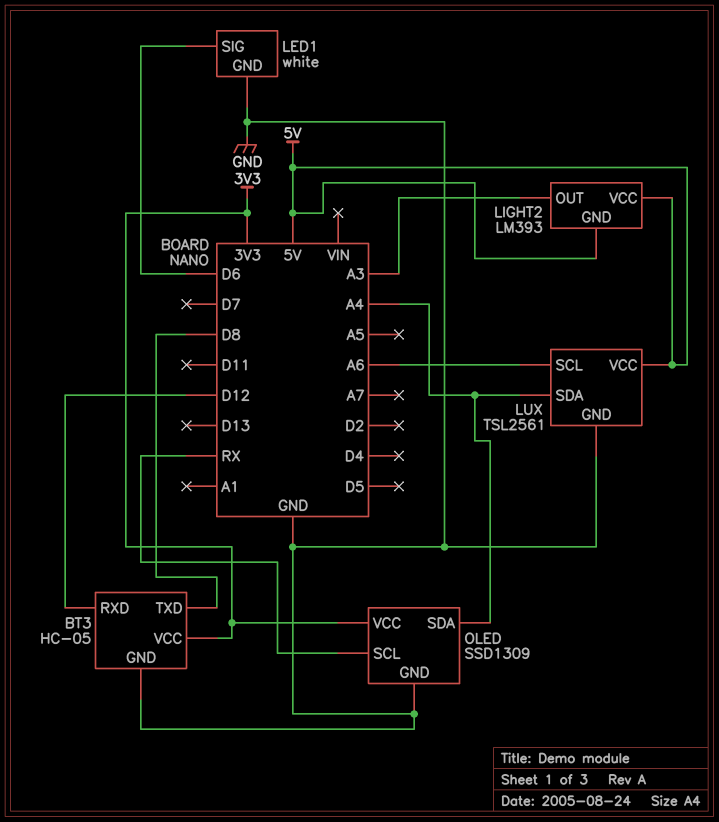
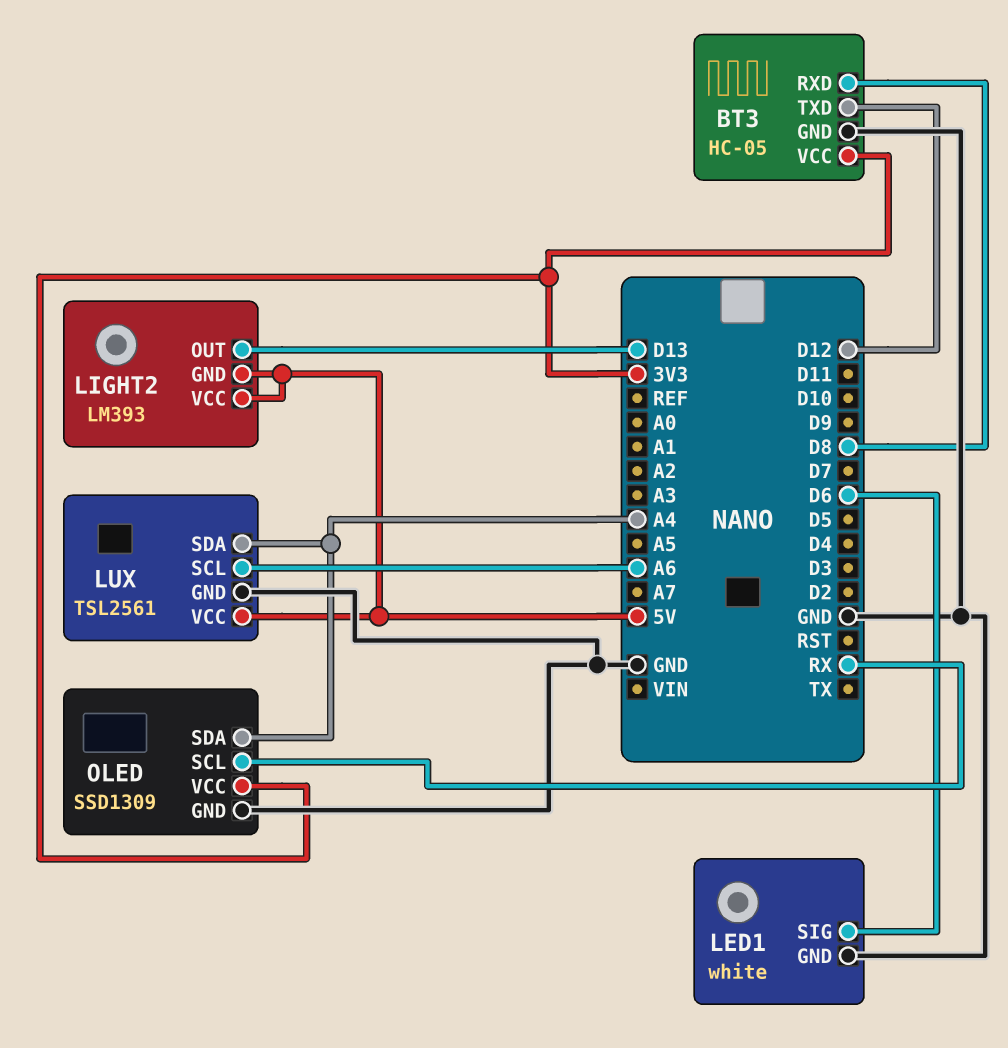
BT3 pin RXD: D12 -> D8
BT3 pin TXD: D8 -> D12
LIGHT2 pin OUT: A3 -> D13

